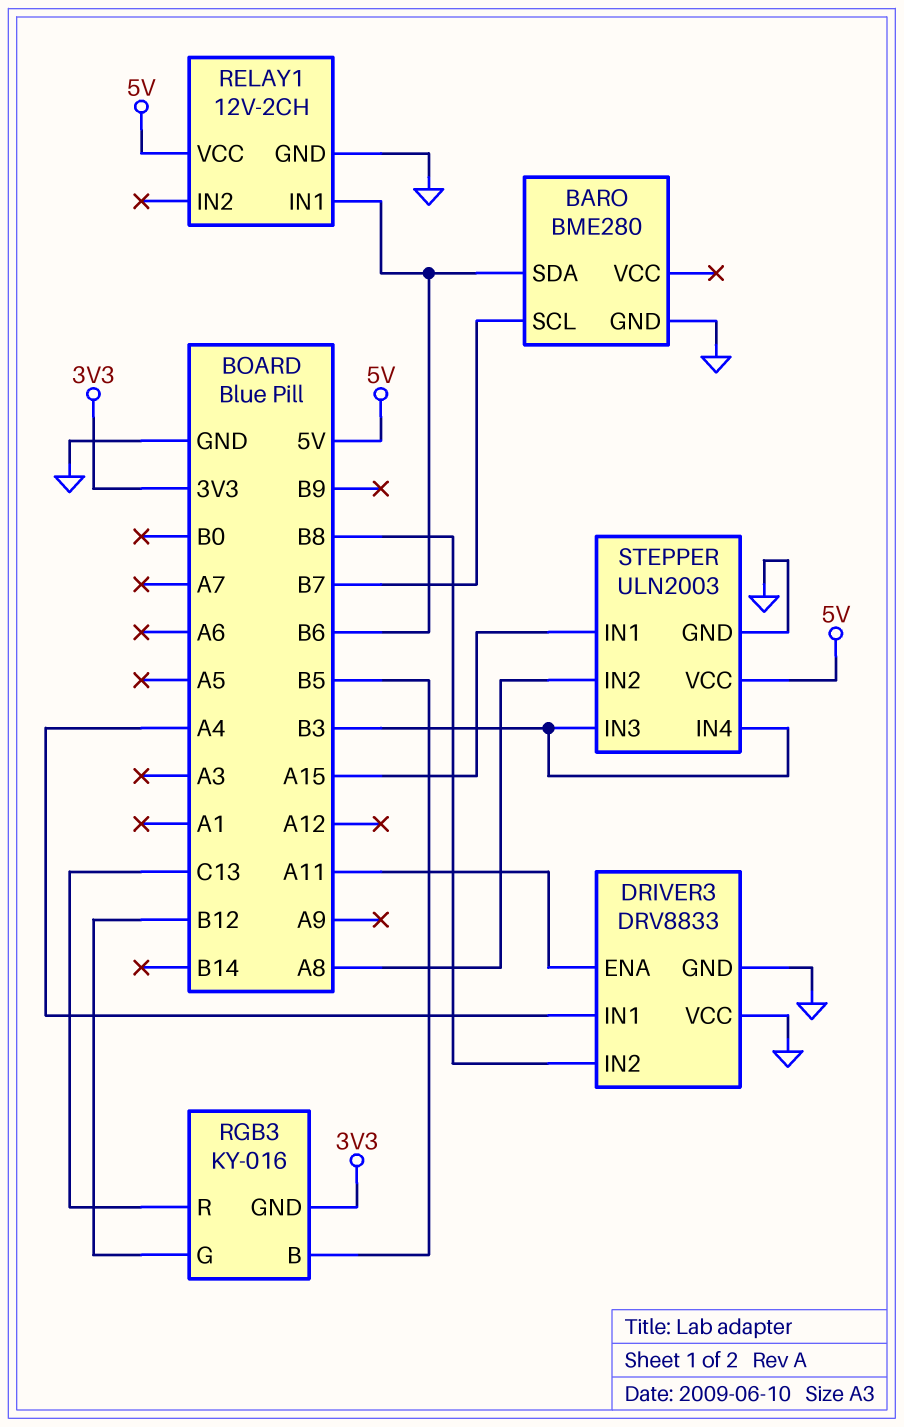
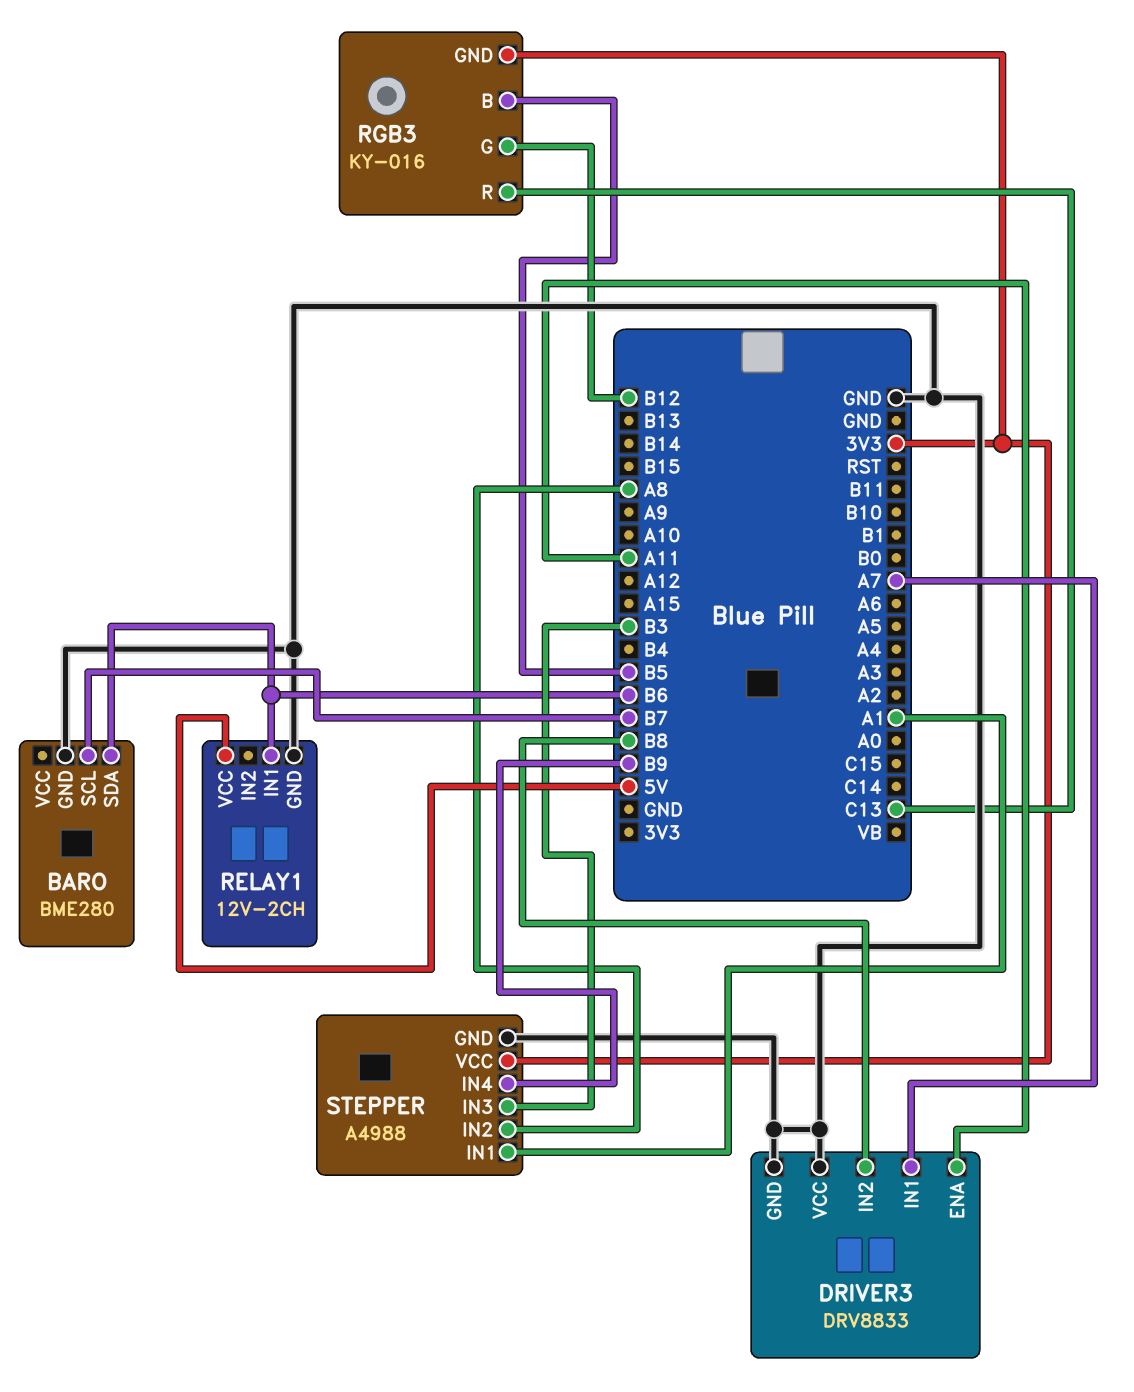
DRIVER3 pin IN1: A4 -> A7
STEPPER: ULN2003 -> A4988
STEPPER pin IN1: A15 -> A1
STEPPER pin IN4: B3 -> B9
STEPPER pin VCC: 5V -> 3V3

